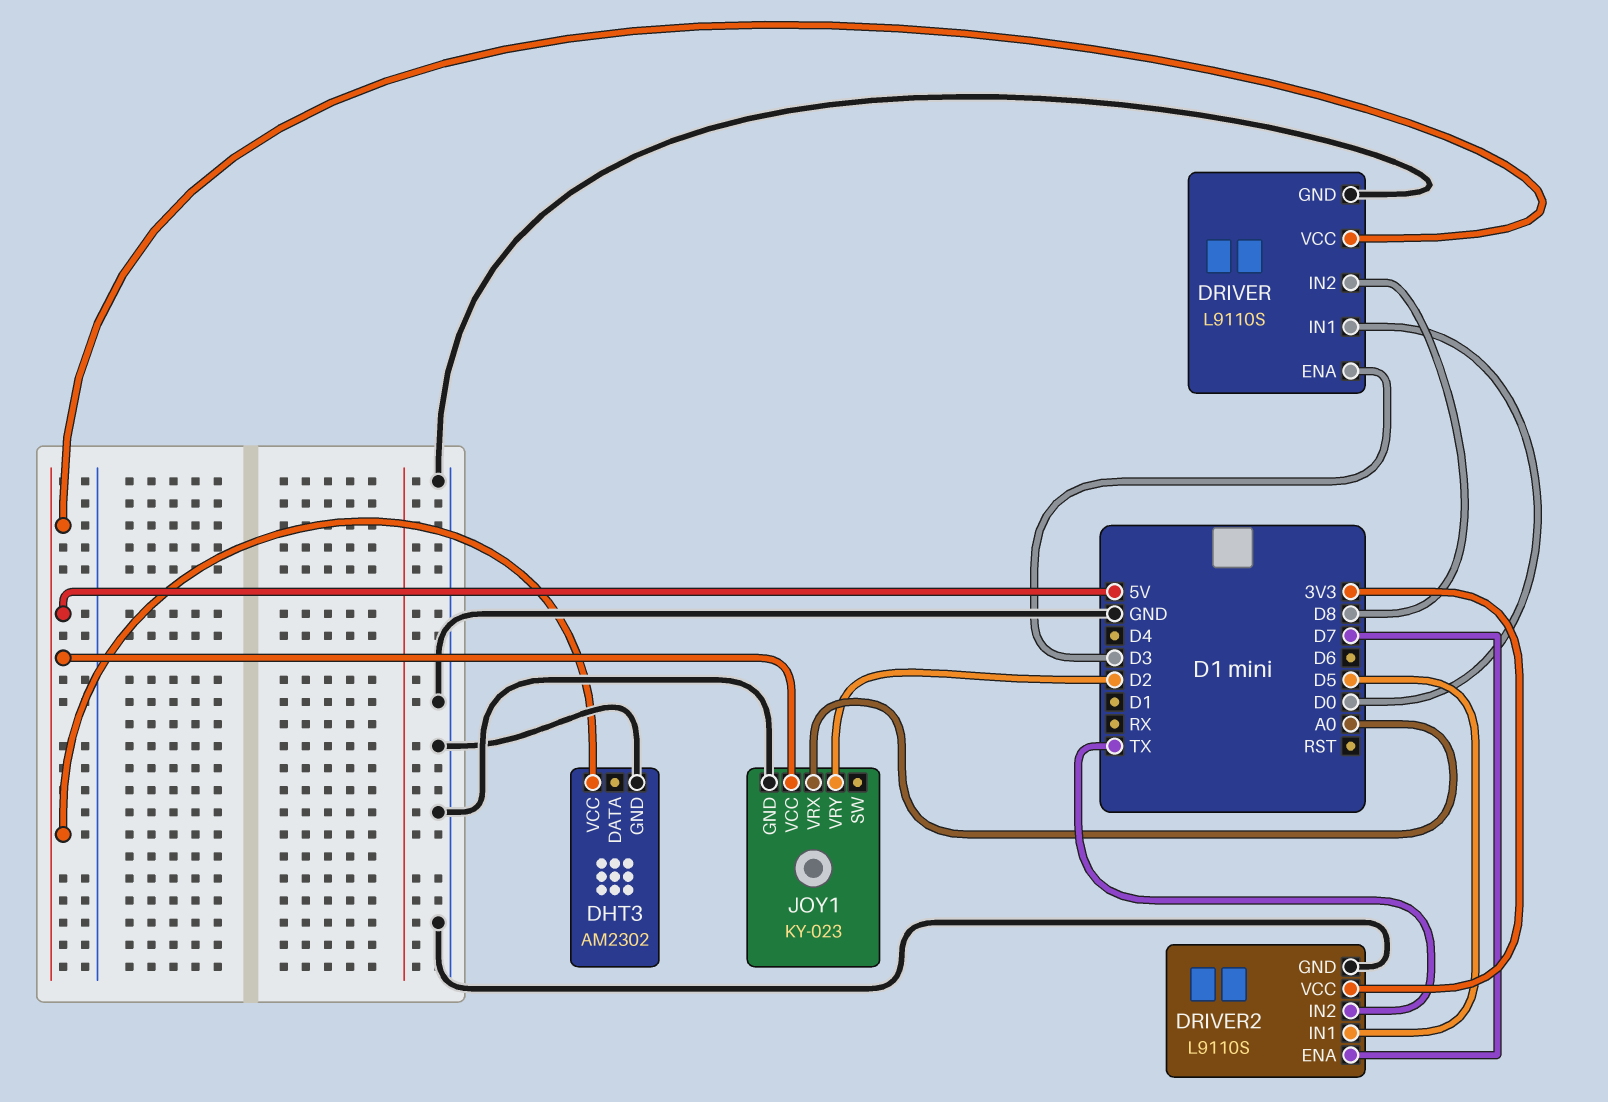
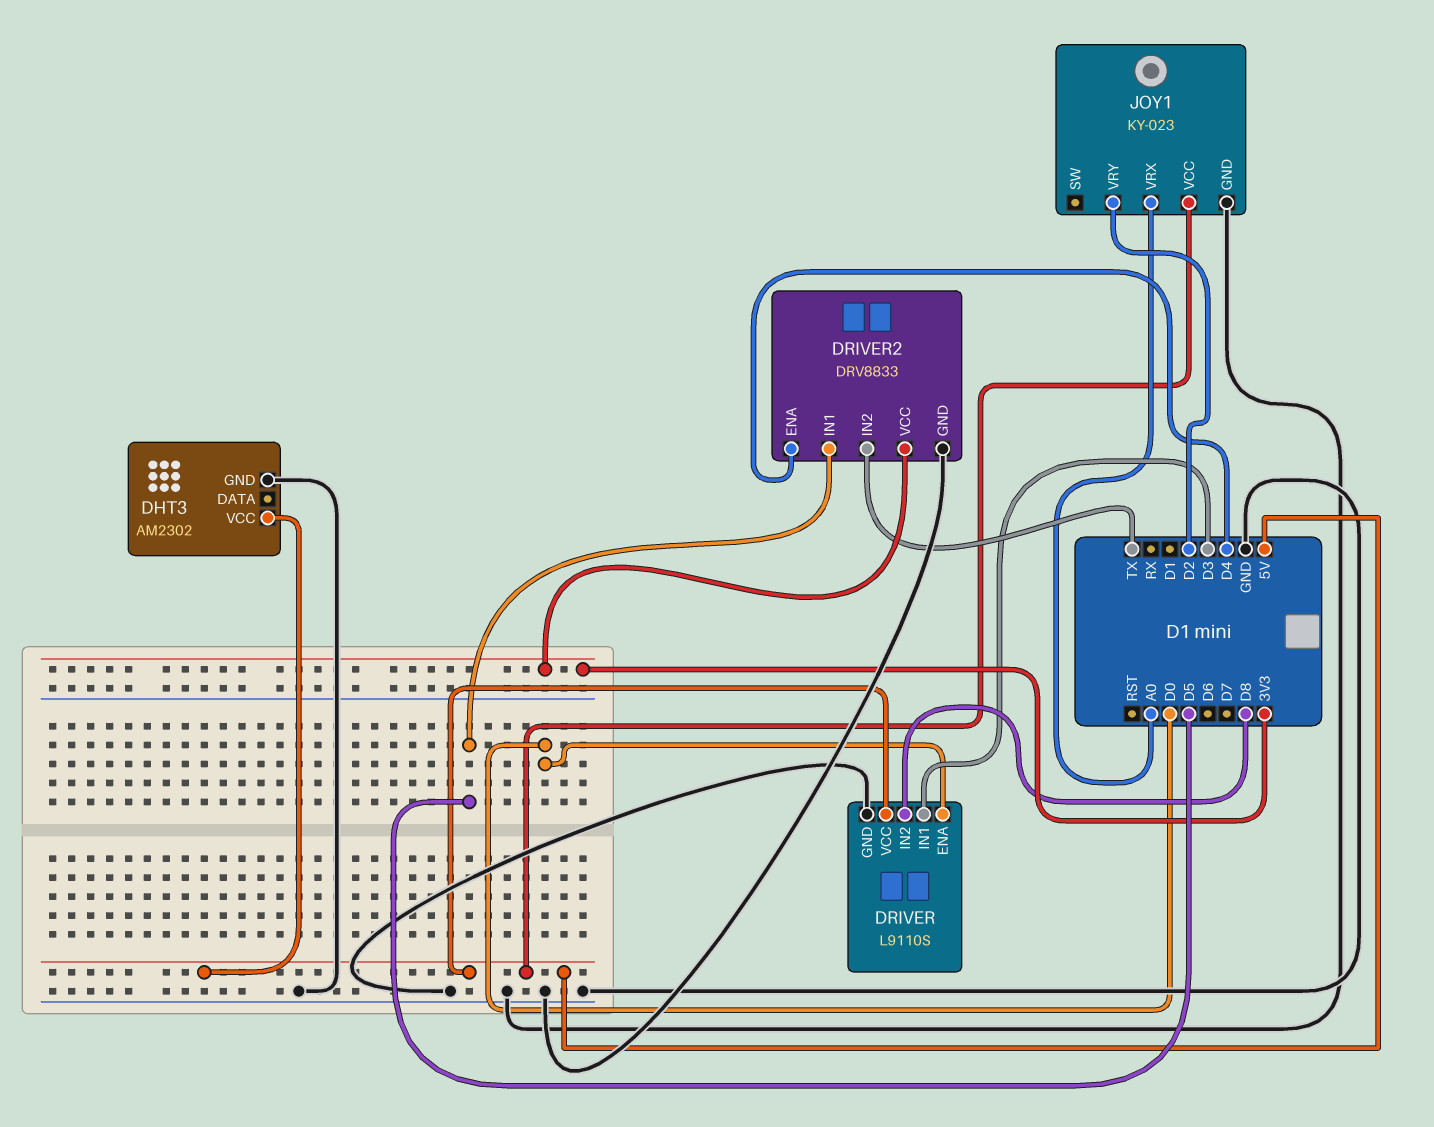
DRIVER pin ENA: D3 -> D0
DRIVER pin IN1: D0 -> D3
DRIVER2: L9110S -> DRV8833
DRIVER2 pin ENA: D7 -> D4

